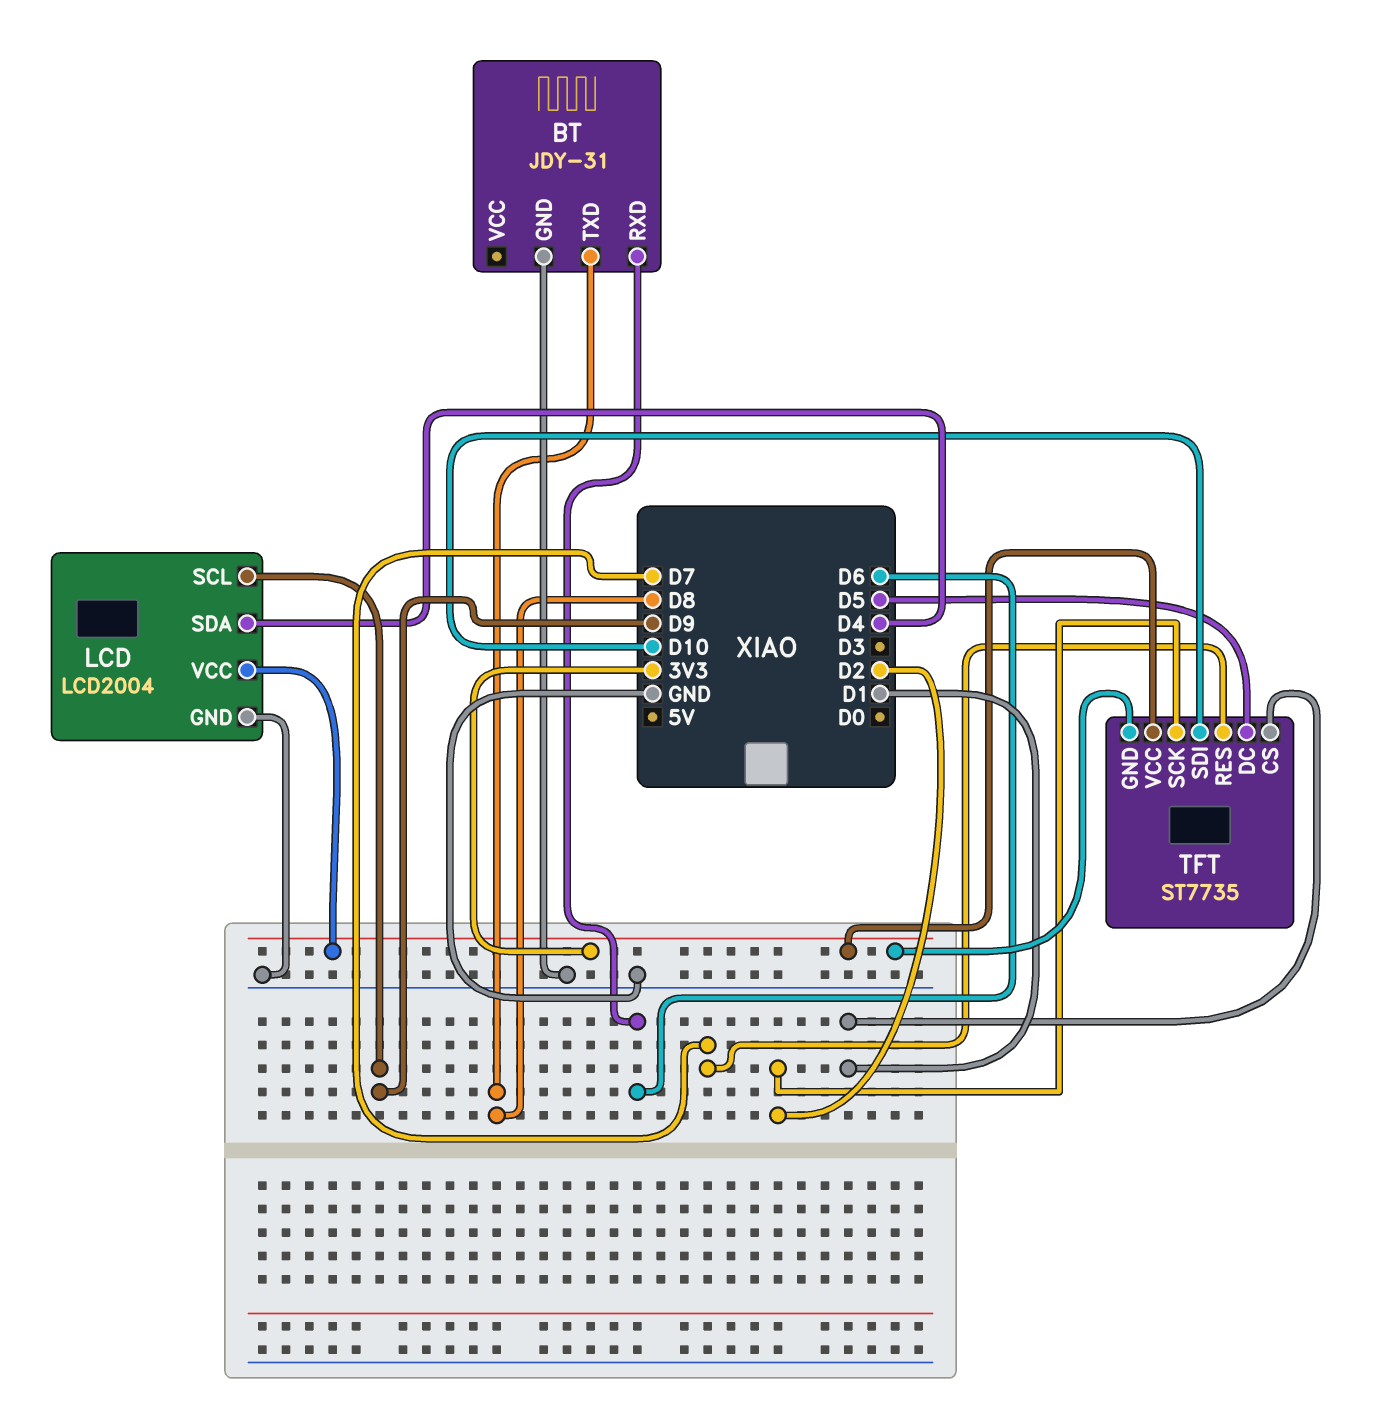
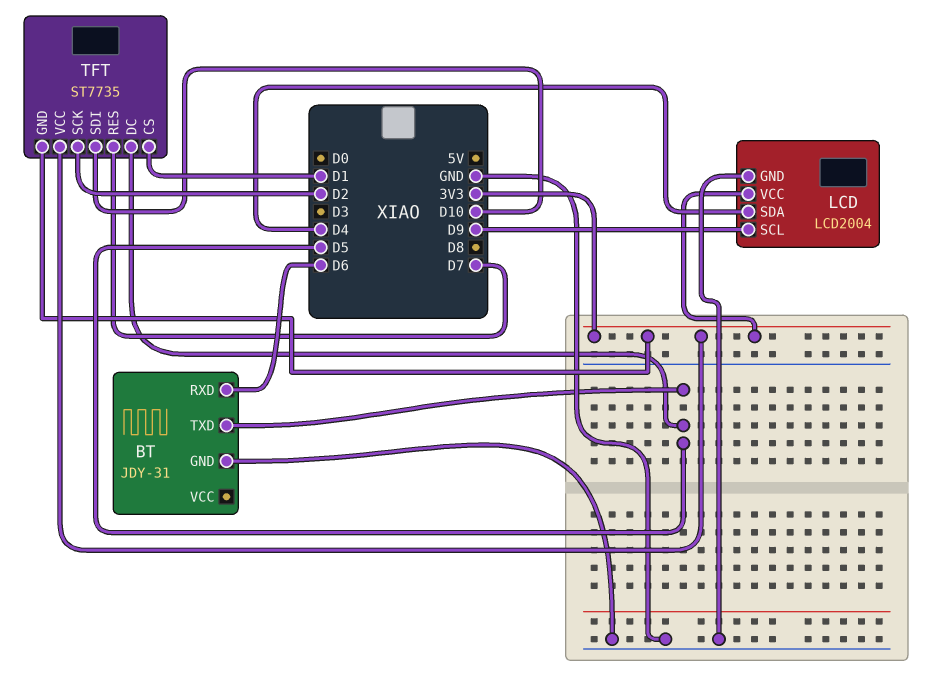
BT pin TXD: D8 -> D5

